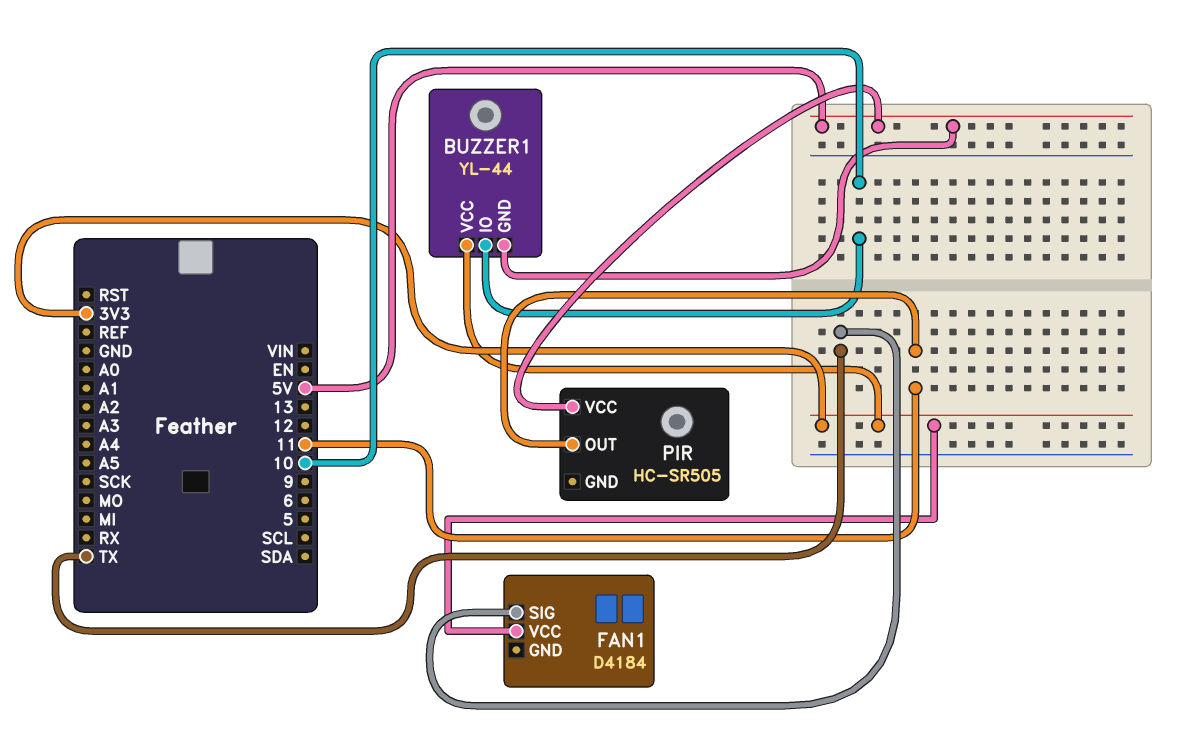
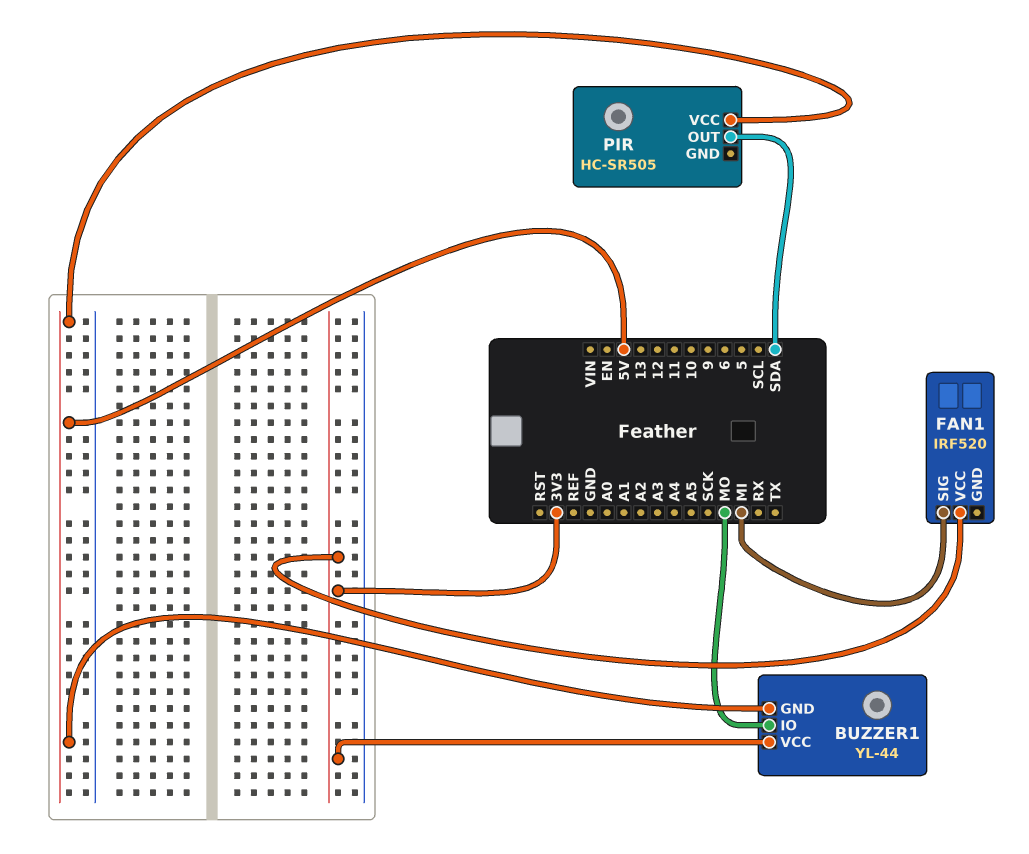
BUZZER1 pin IO: 10 -> MO
FAN1: D4184 -> IRF520
FAN1 pin SIG: TX -> MI
PIR pin OUT: 11 -> SDA

